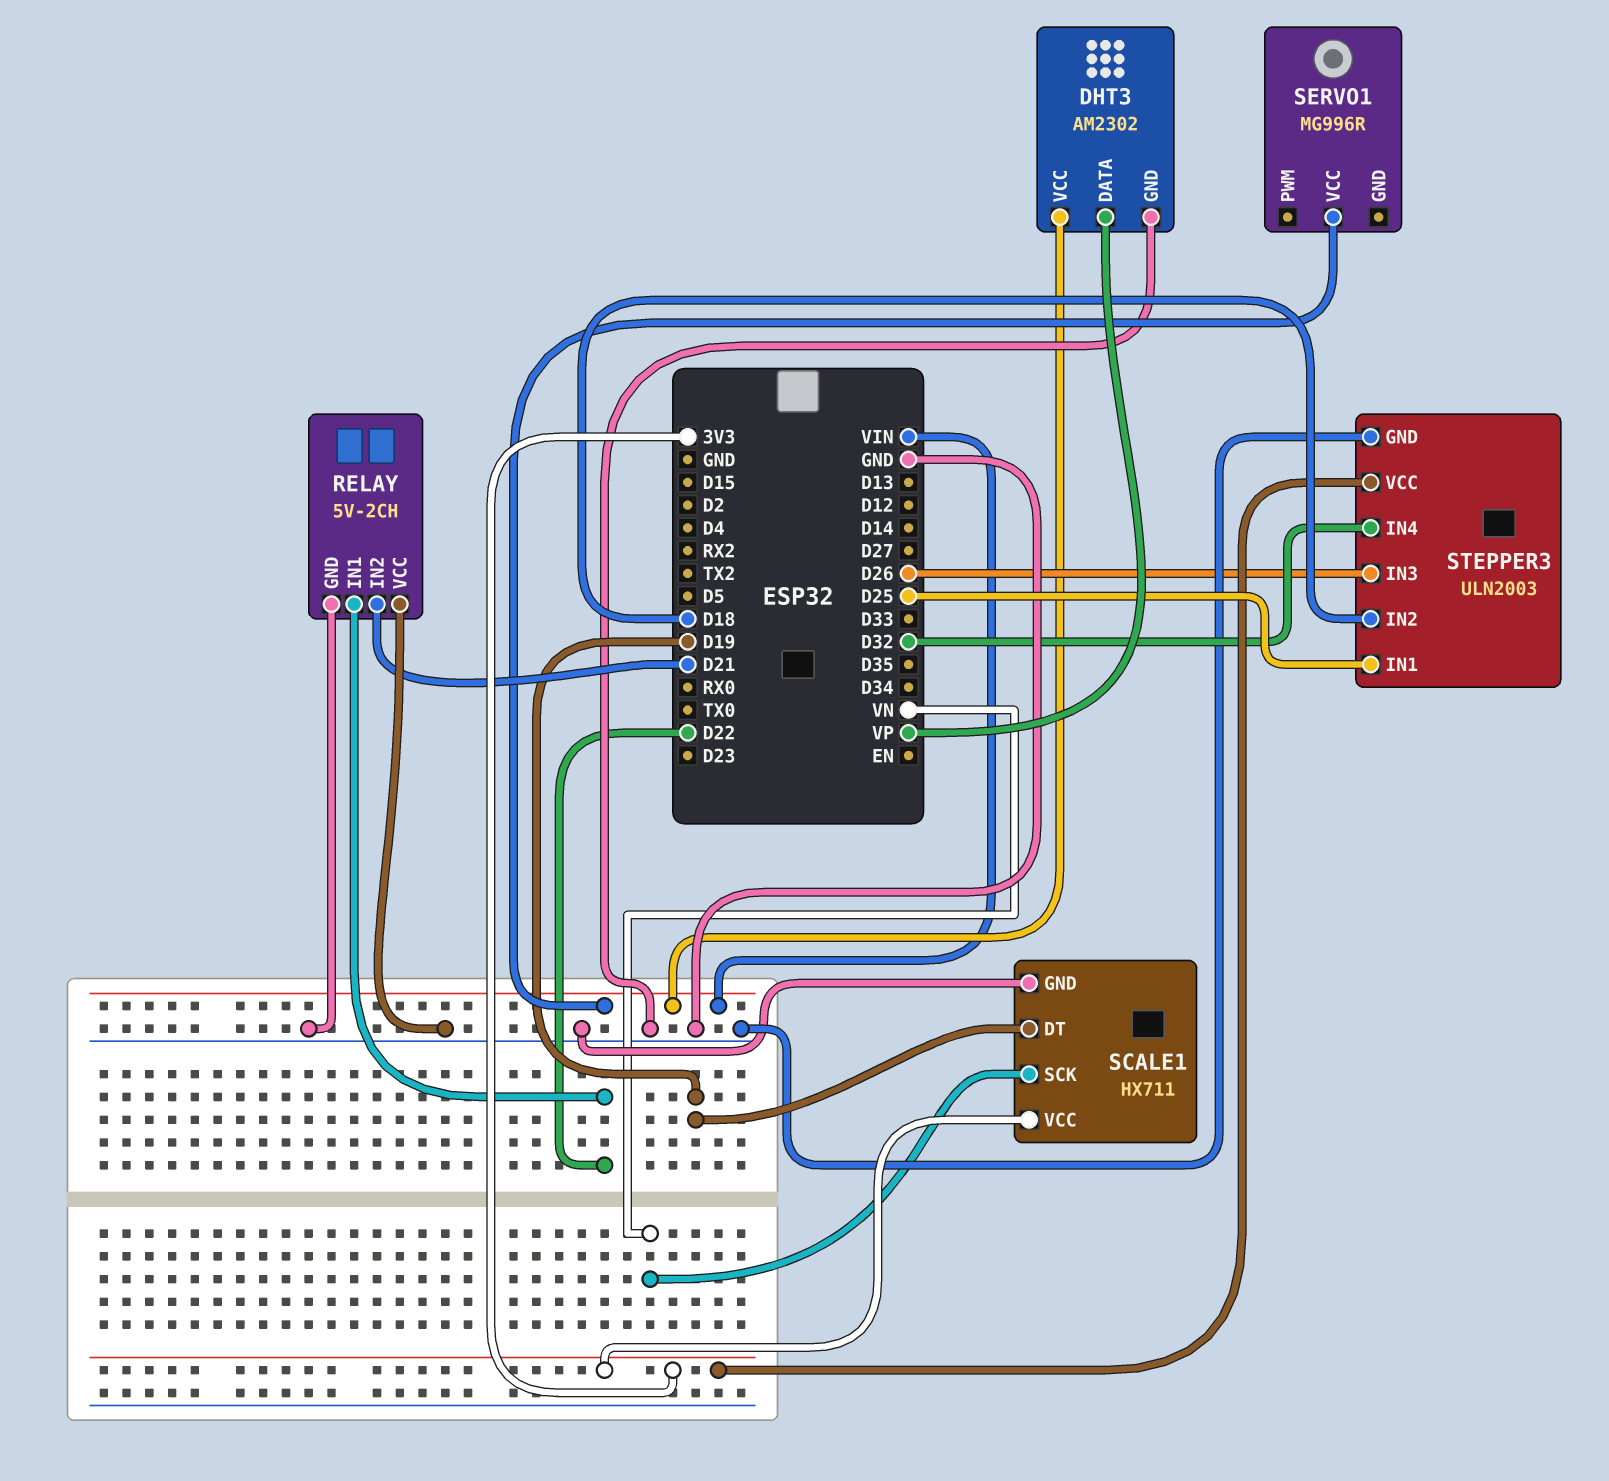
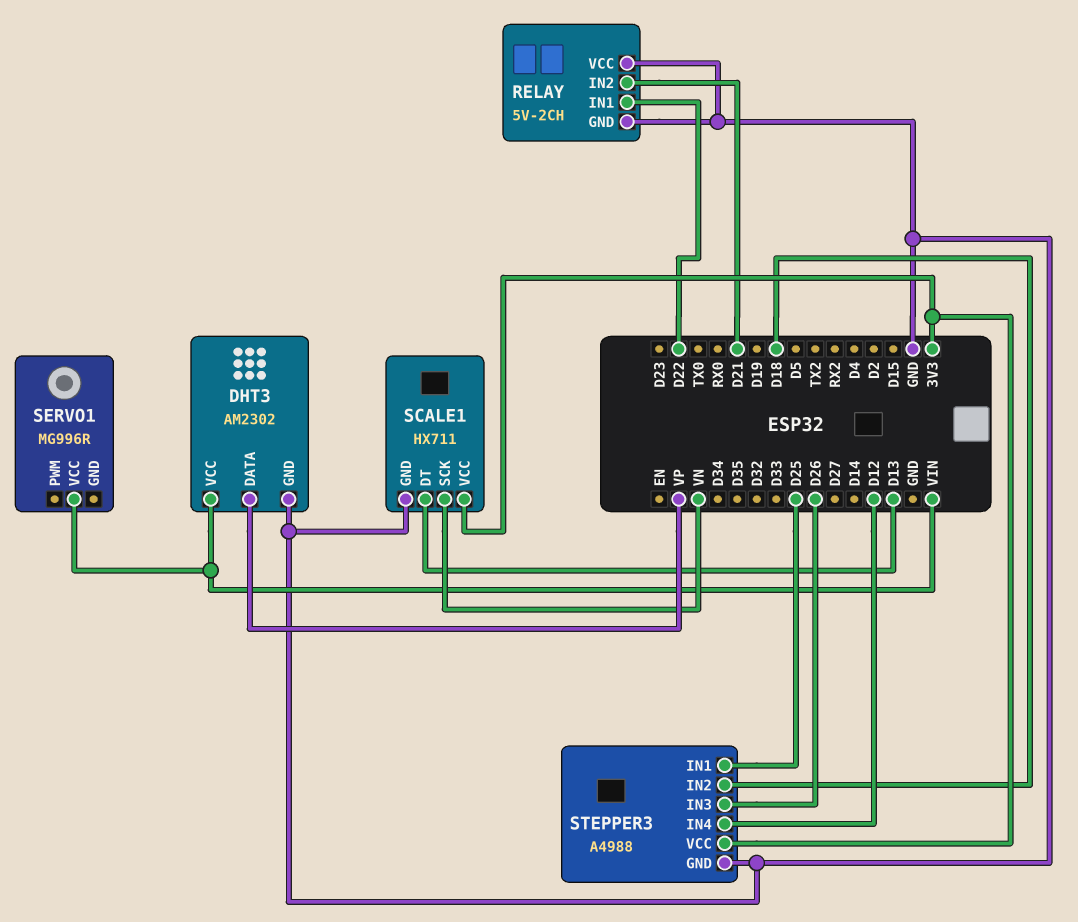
SCALE1 pin DT: D19 -> D13
STEPPER3: ULN2003 -> A4988
STEPPER3 pin IN4: D32 -> D12

